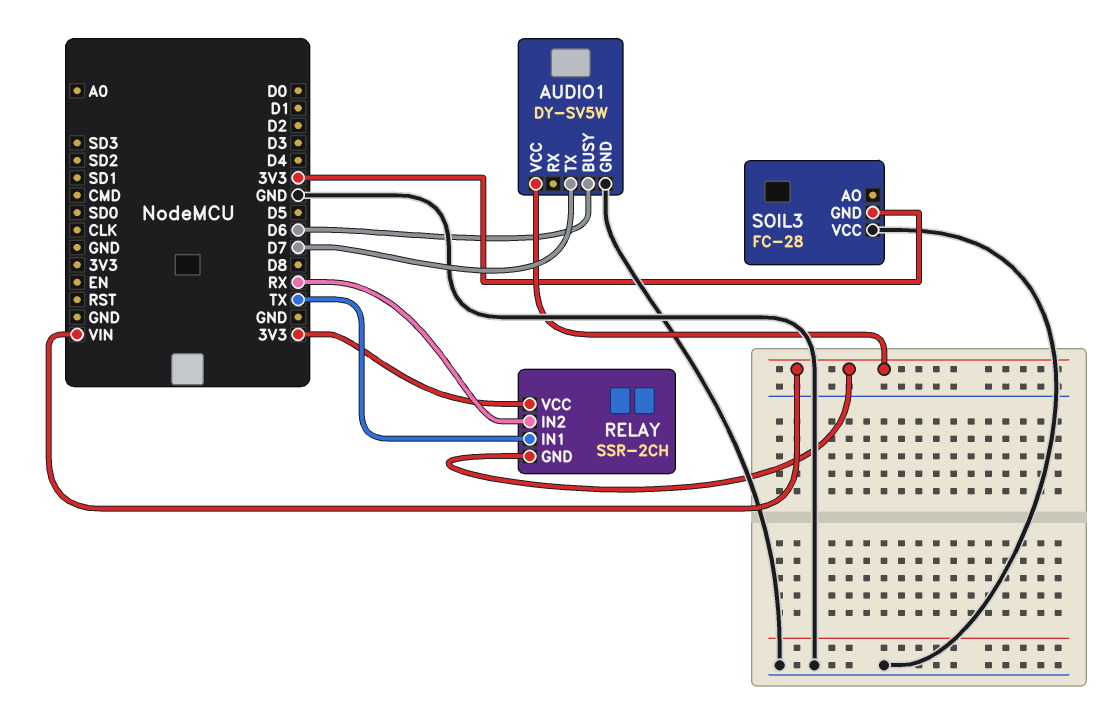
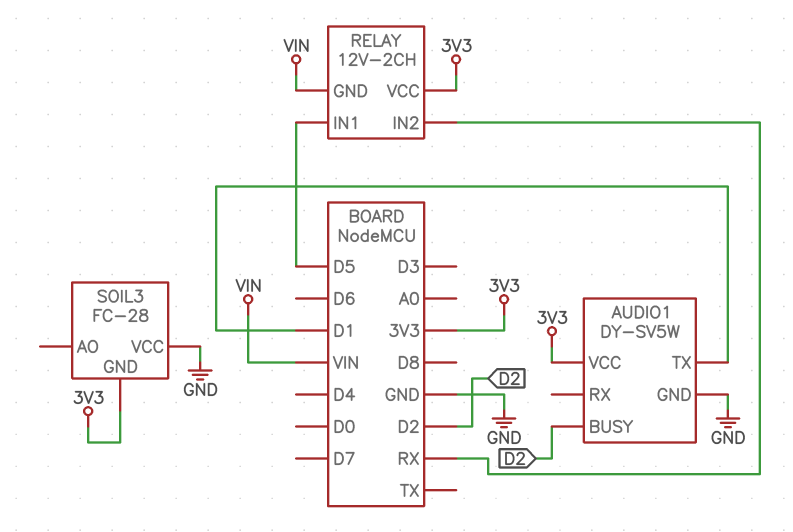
AUDIO1 pin BUSY: D6 -> D2
AUDIO1 pin TX: D7 -> D1
AUDIO1 pin VCC: VIN -> 3V3
RELAY: SSR-2CH -> 12V-2CH
RELAY pin IN1: TX -> D5

